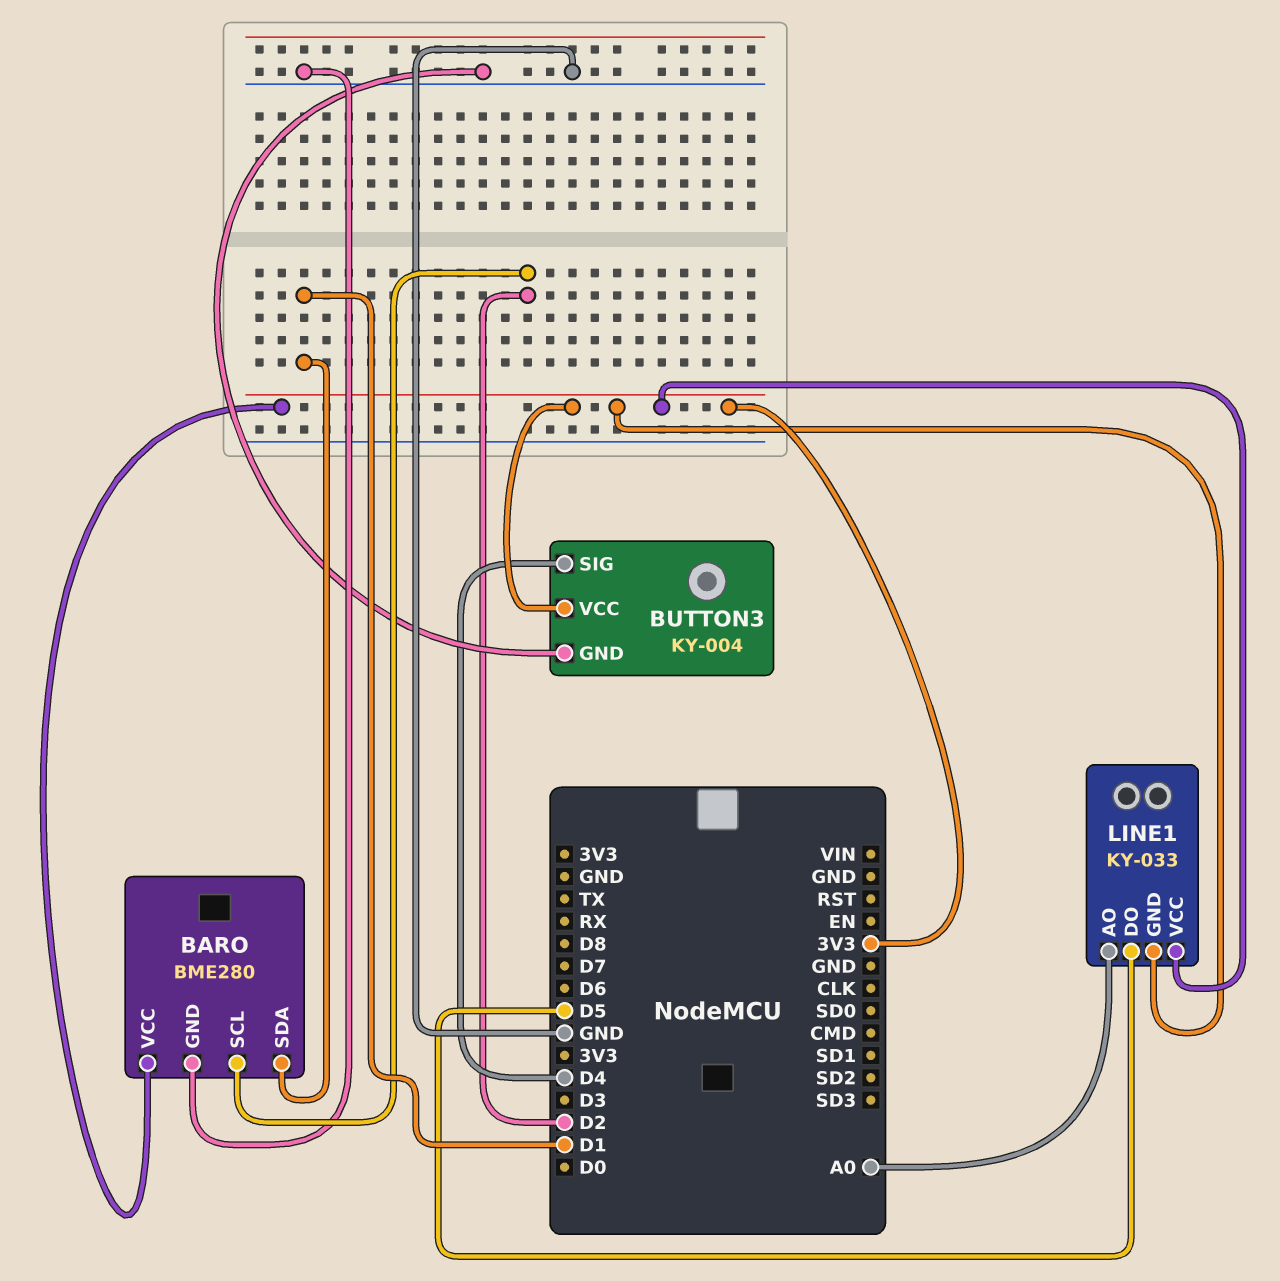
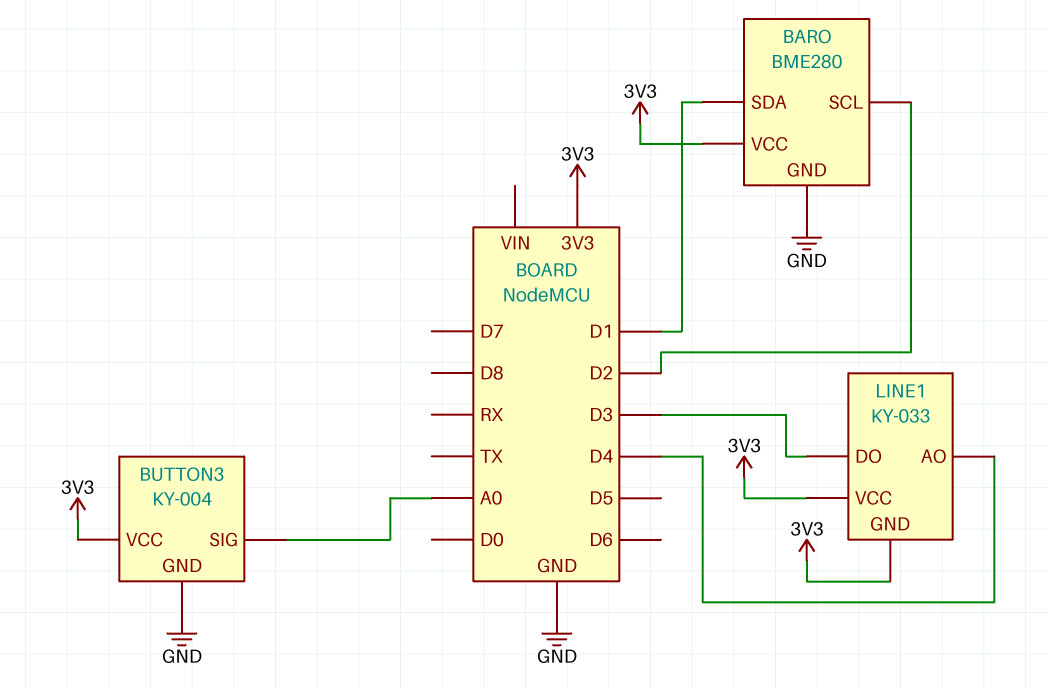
BUTTON3 pin SIG: D4 -> A0
LINE1 pin AO: A0 -> D4
LINE1 pin DO: D5 -> D3

